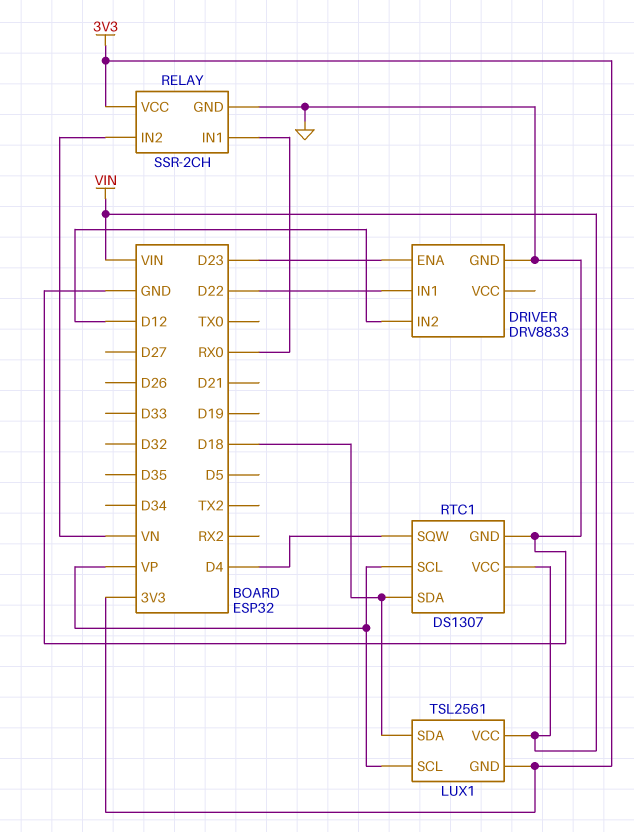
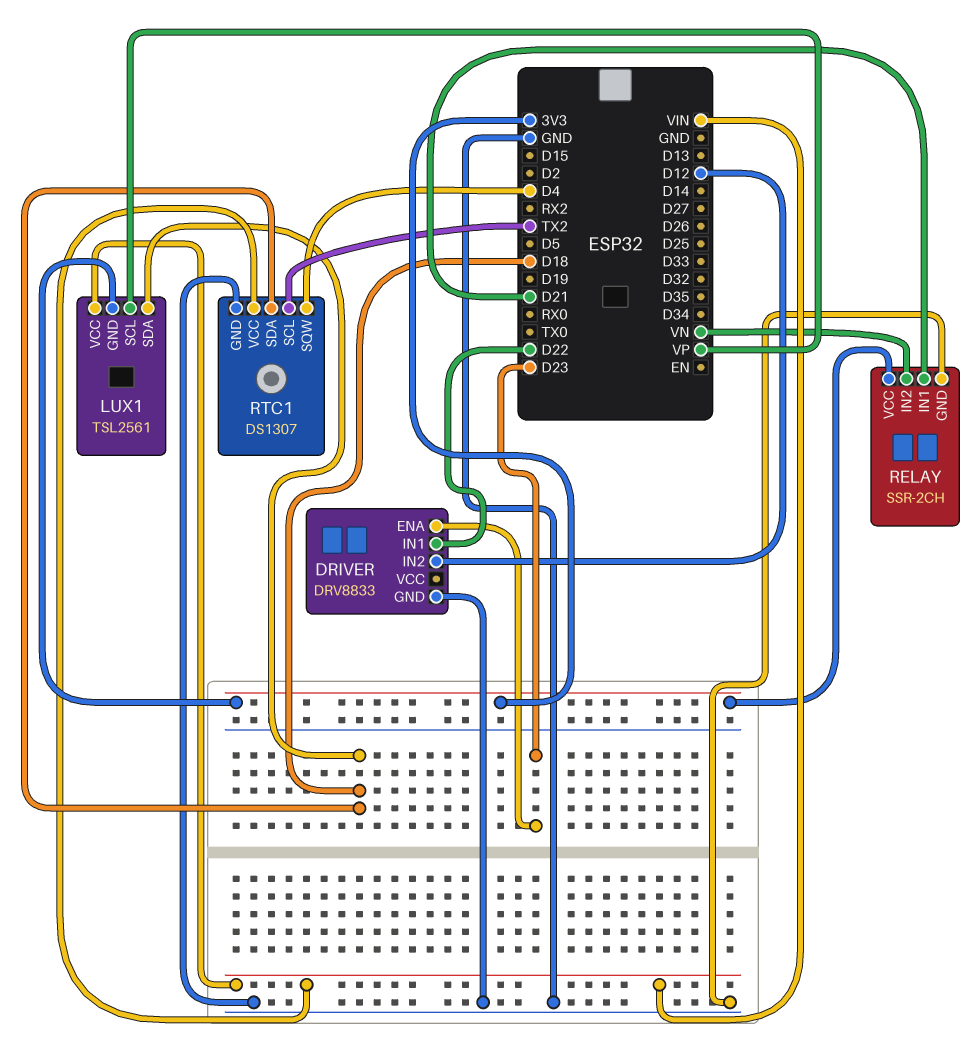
RELAY pin IN1: RX0 -> D21
RTC1 pin SCL: VP -> TX2

